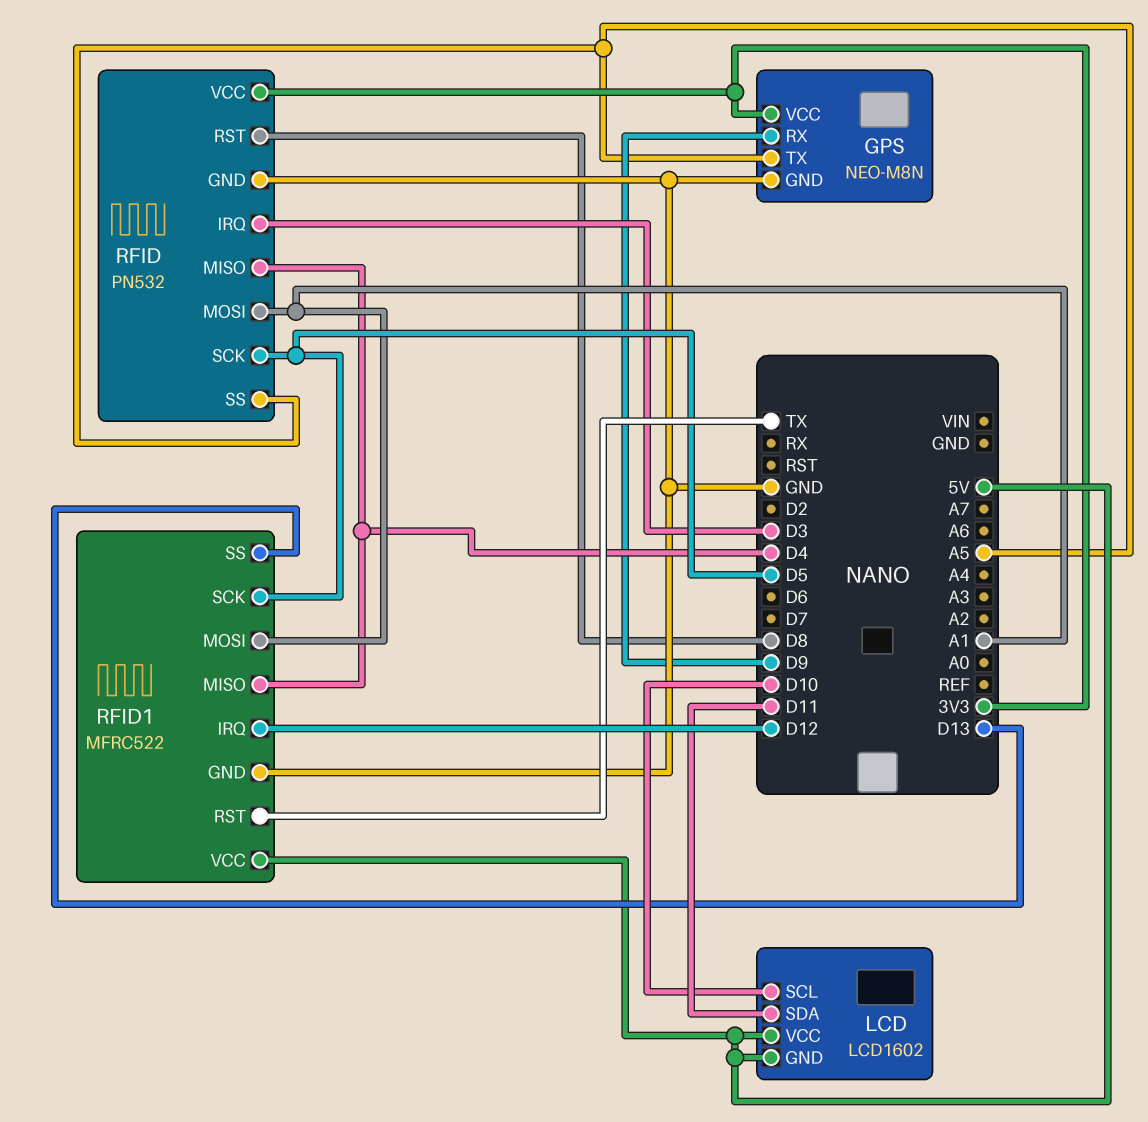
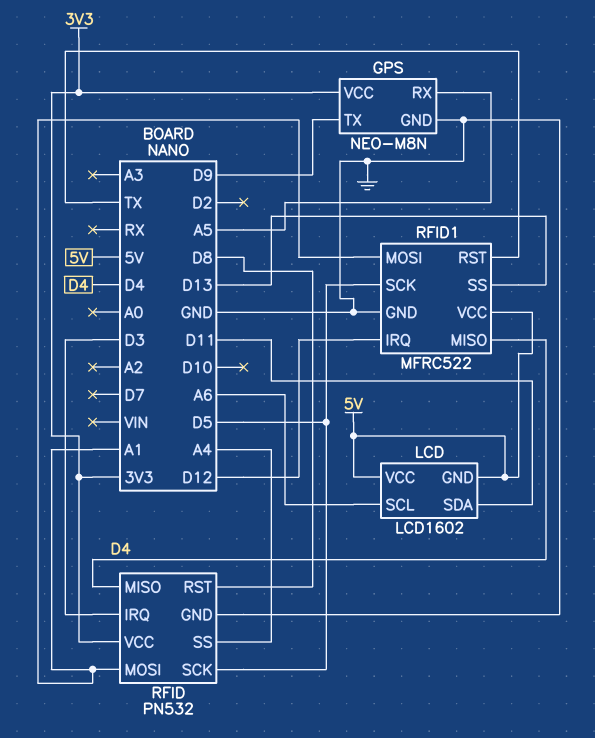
GPS pin RX: D9 -> A5
GPS pin TX: A5 -> D9
LCD pin SCL: D10 -> A6
RFID pin SS: A5 -> A4

